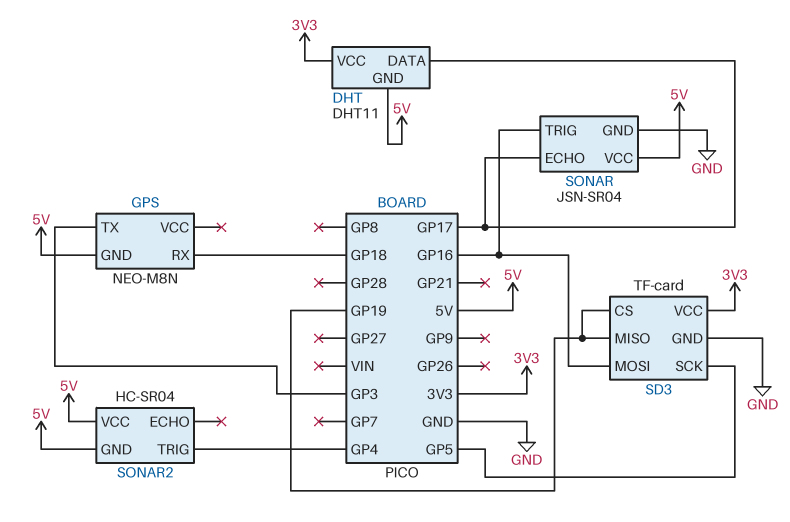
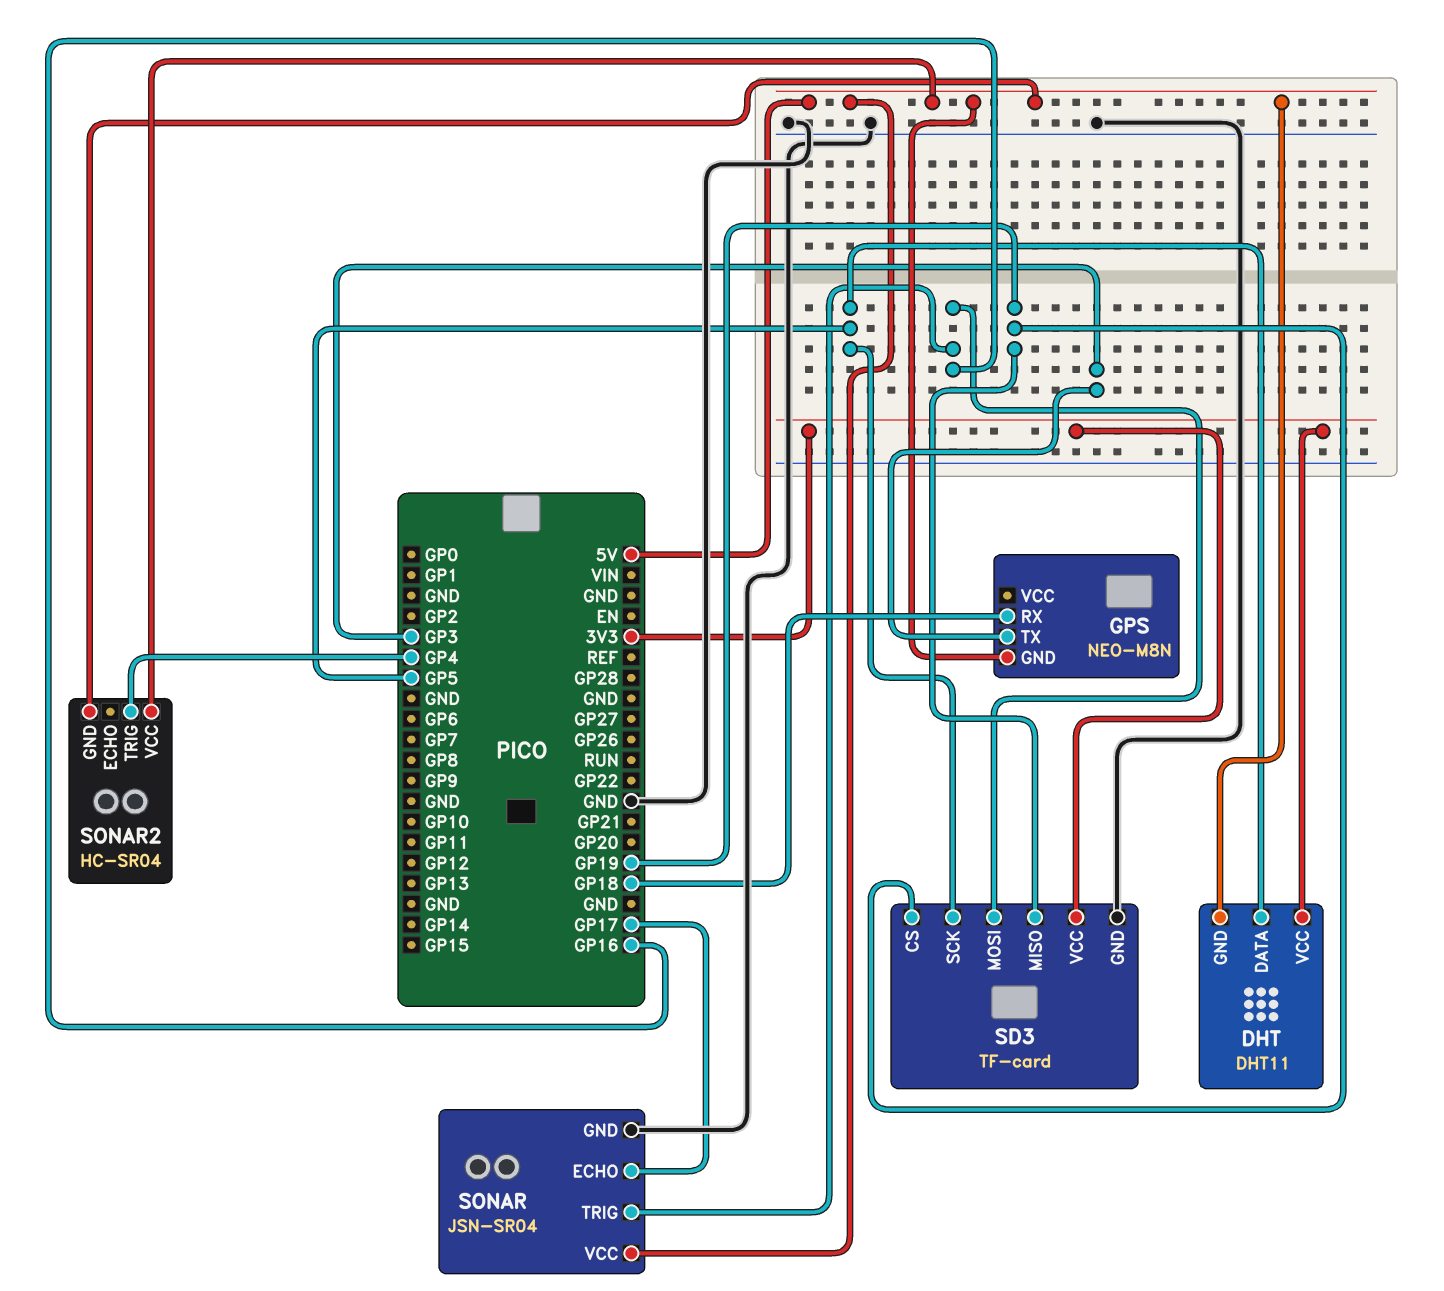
DHT pin DATA: GP17 -> GP5

